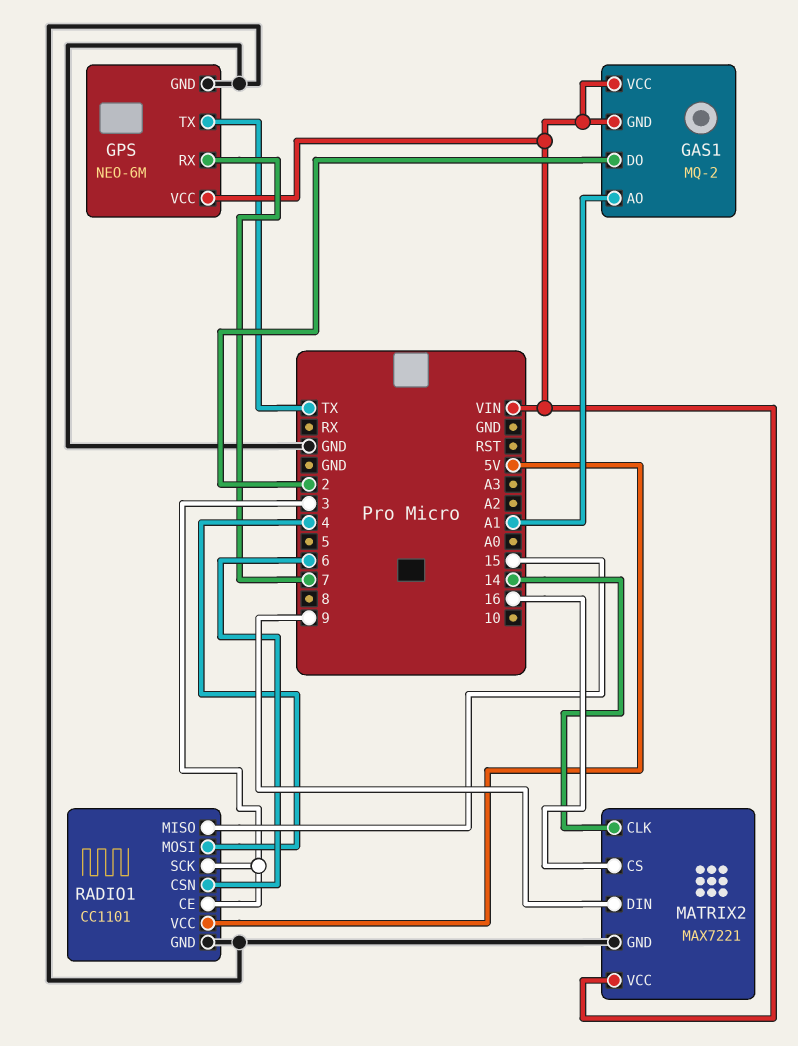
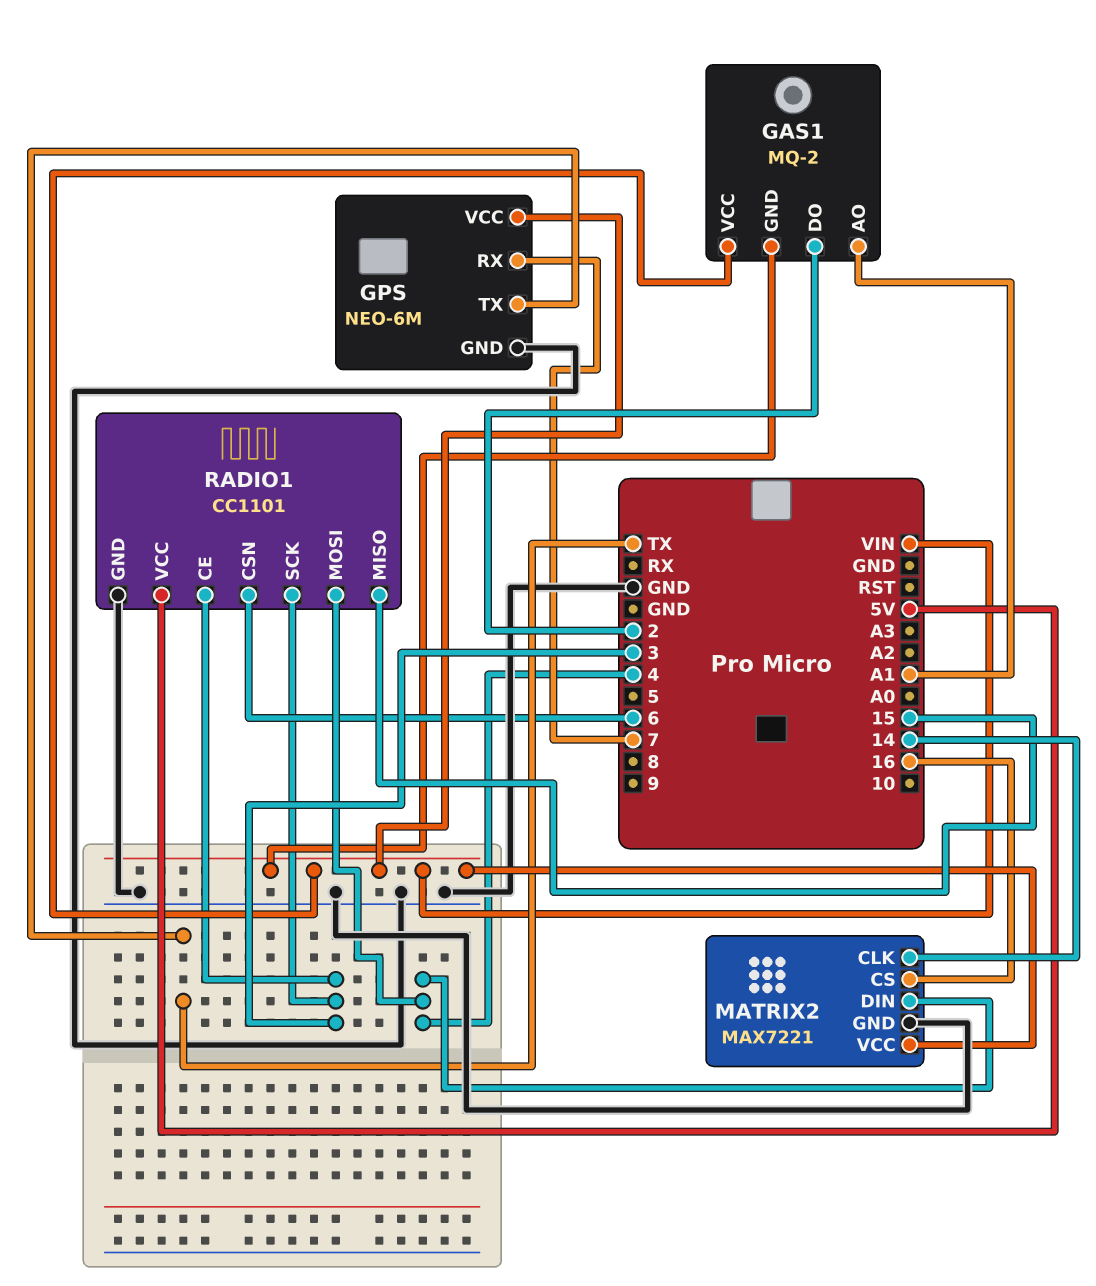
MATRIX2 pin DIN: 9 -> 4

